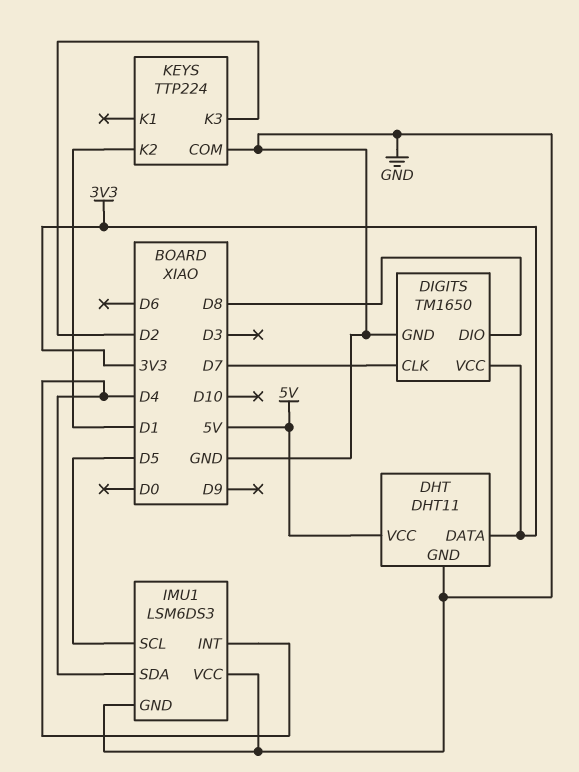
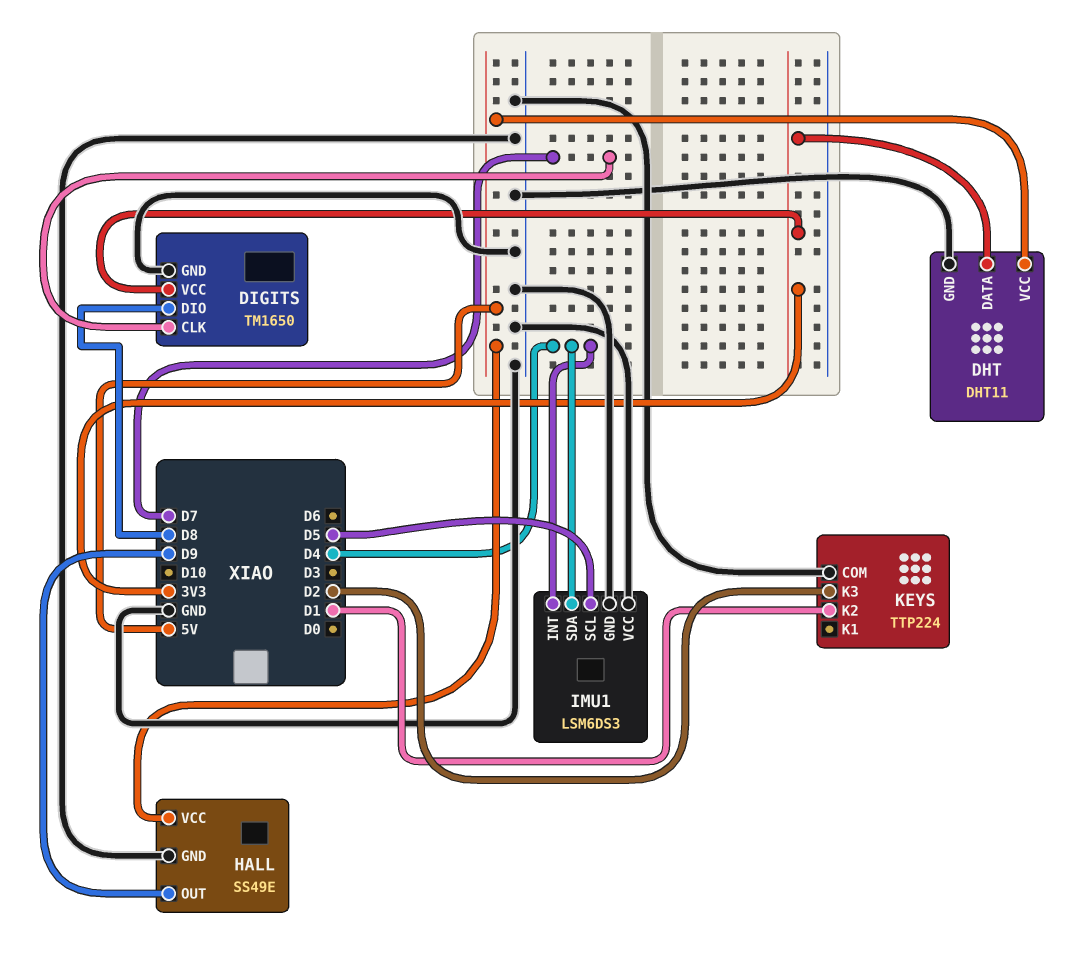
HALL: none -> SS49E
HALL pin GND: none -> GND
HALL pin OUT: none -> D9
HALL pin VCC: none -> 5V

